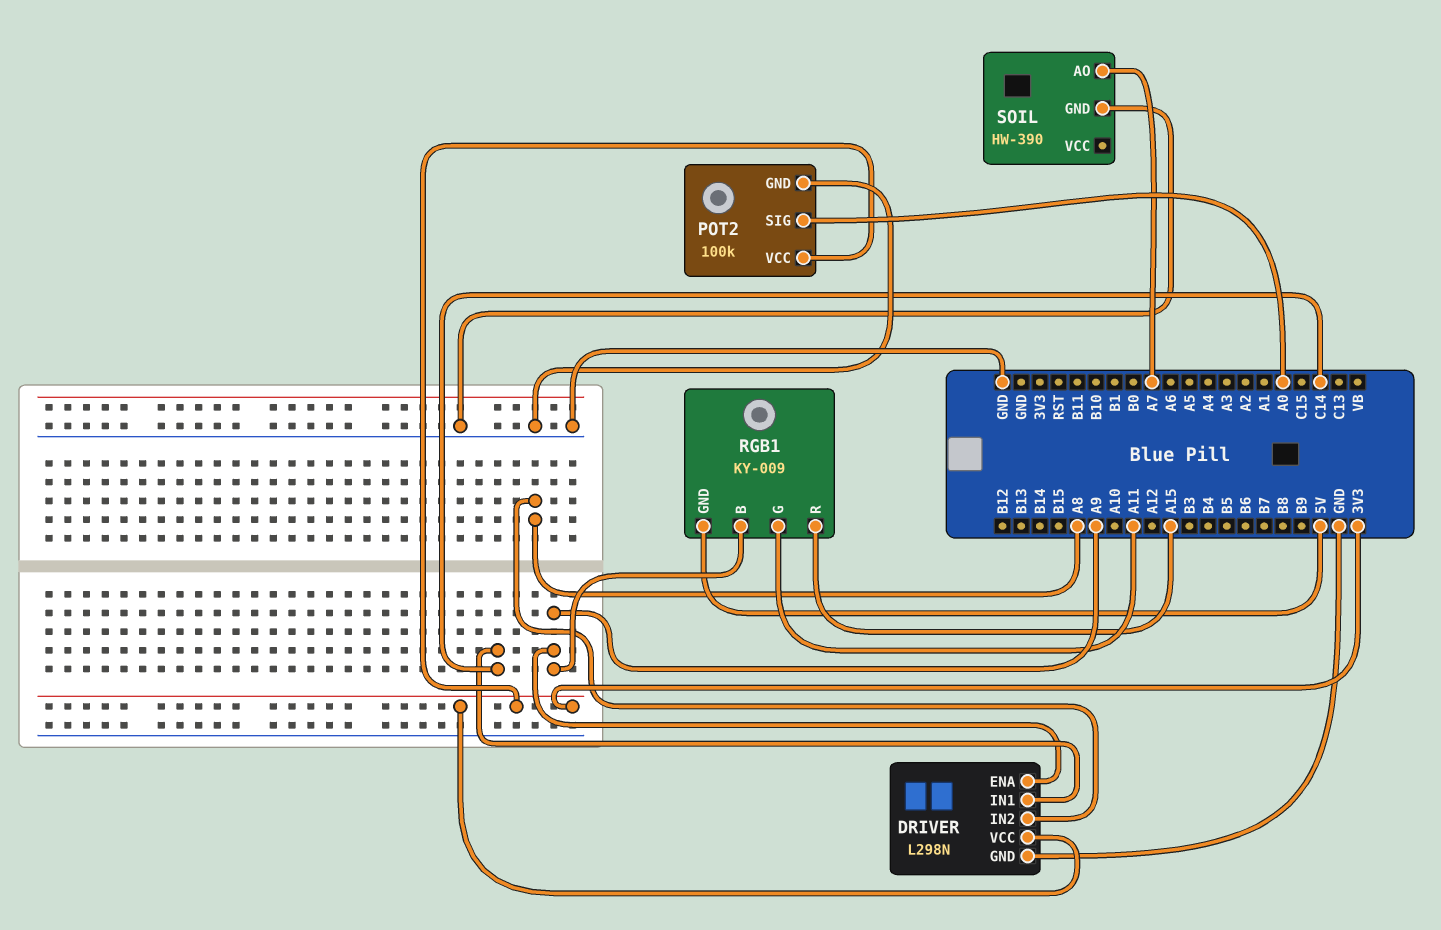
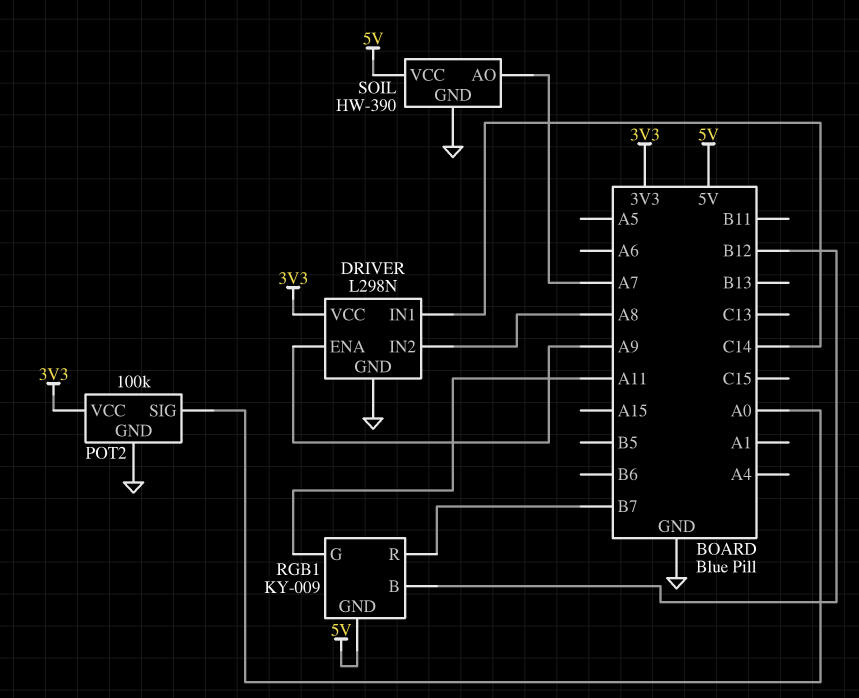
RGB1 pin B: A9 -> B12
RGB1 pin R: A15 -> B7
SOIL pin VCC: none -> 5V

